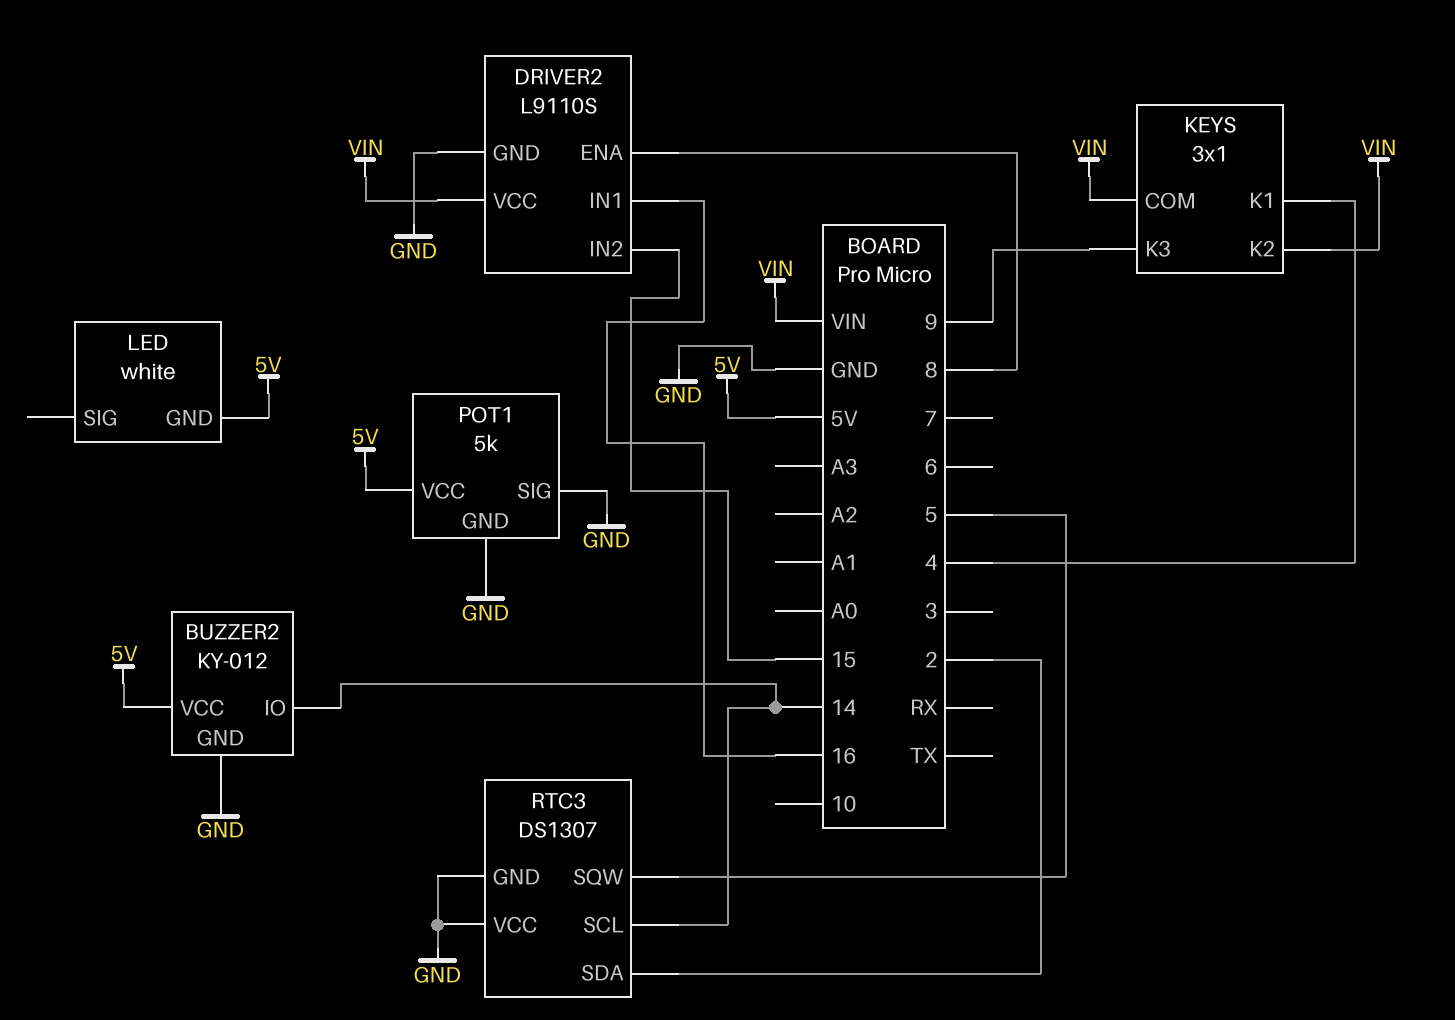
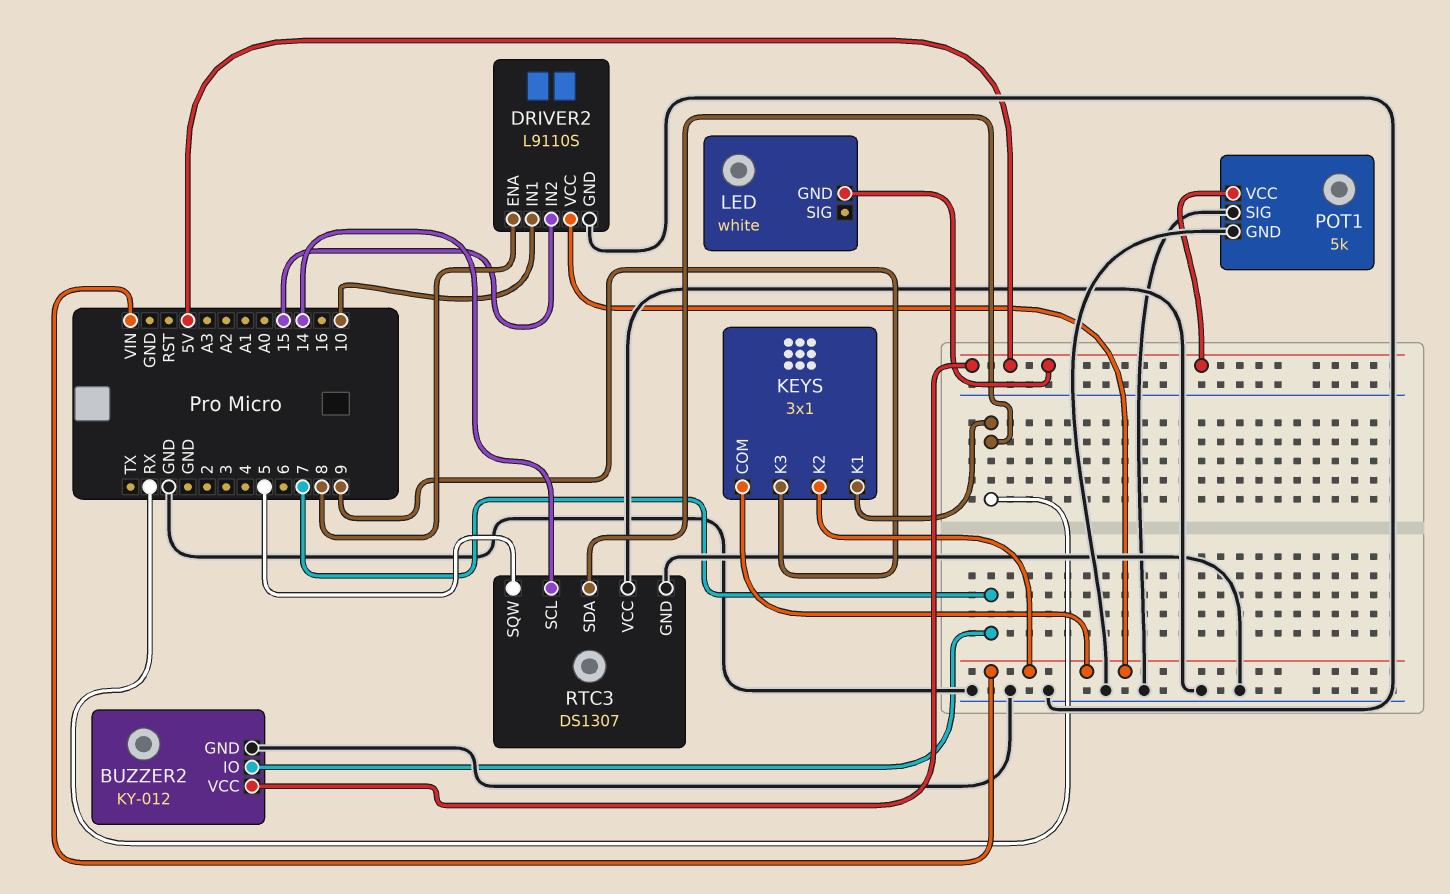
BUZZER2 pin IO: 14 -> 7
DRIVER2 pin IN1: 16 -> 10
KEYS pin K1: 4 -> RX
RTC3 pin SDA: 2 -> RX

